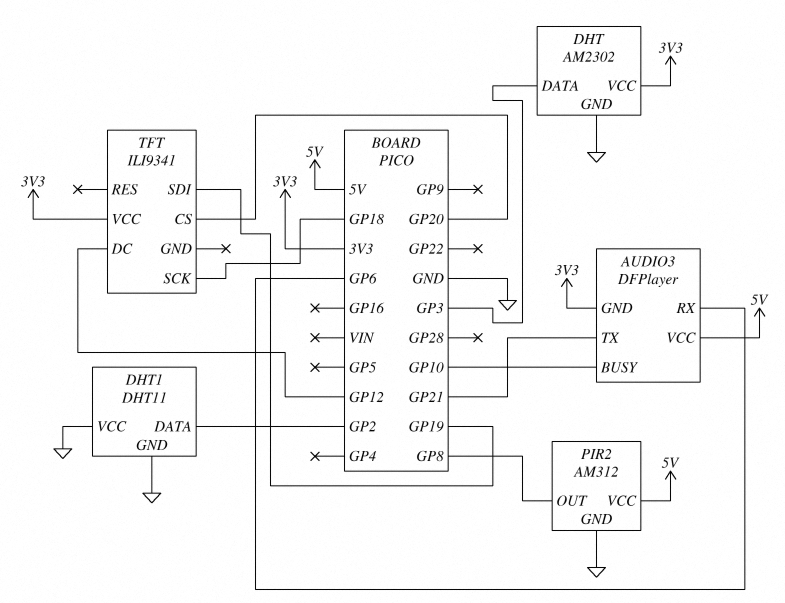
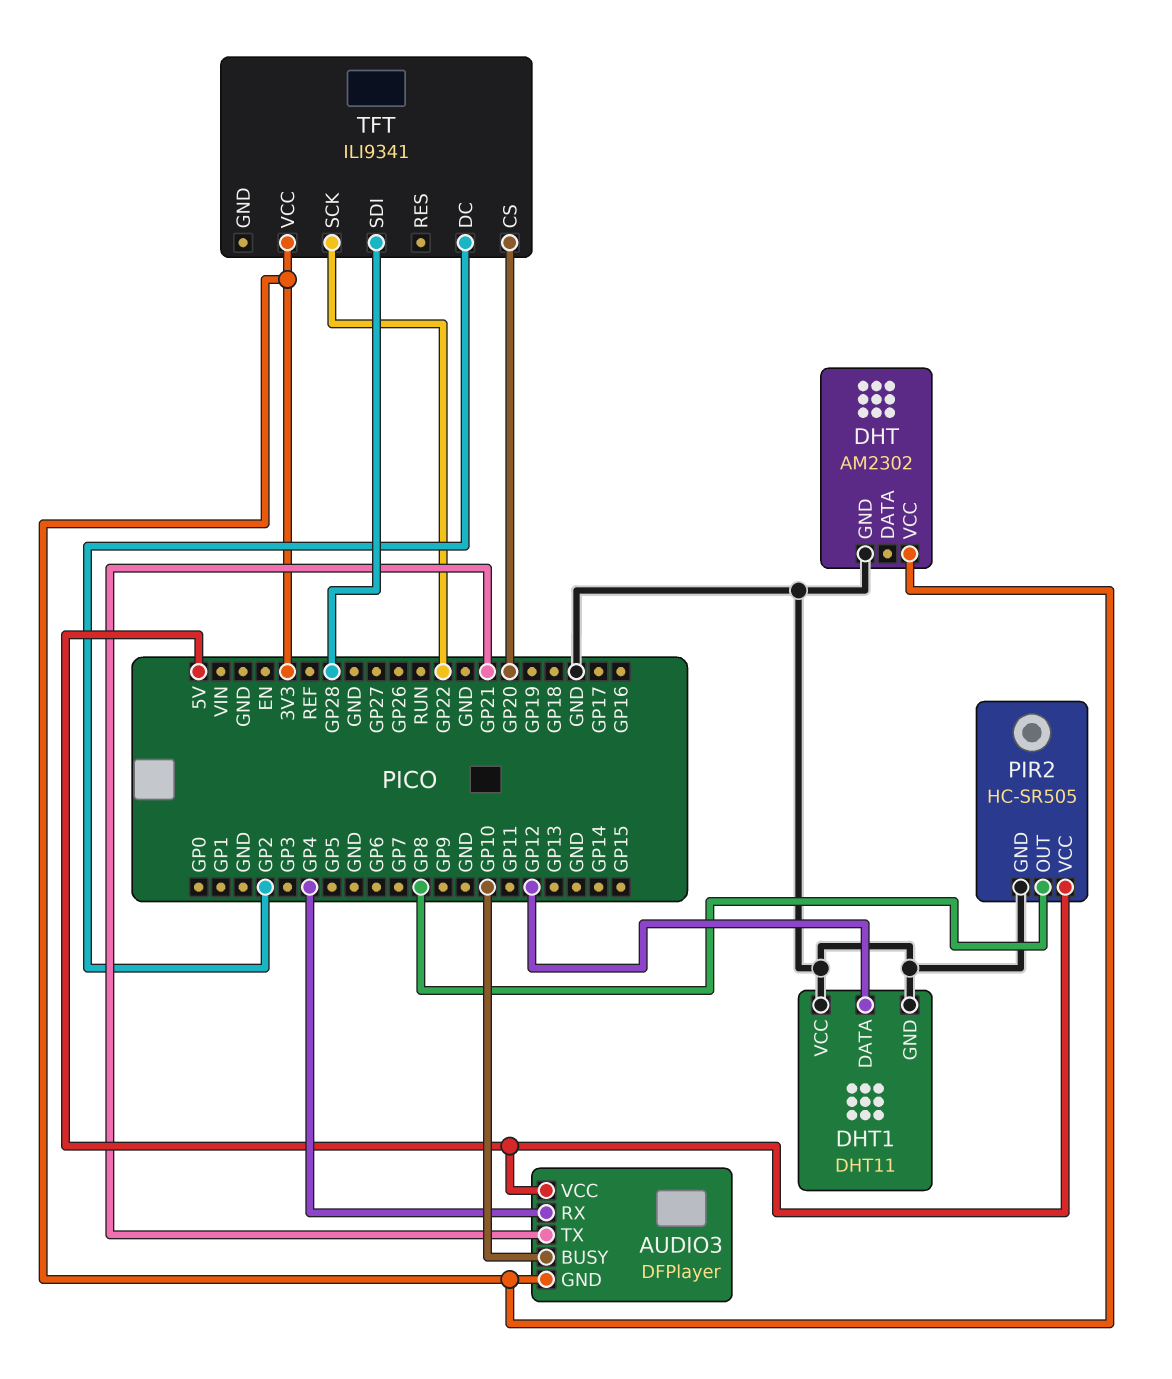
AUDIO3 pin RX: GP6 -> GP4
DHT pin DATA: GP3 -> none
DHT1 pin DATA: GP2 -> GP12
PIR2: AM312 -> HC-SR505
TFT pin DC: GP12 -> GP2
TFT pin SCK: GP18 -> GP22
TFT pin SDI: GP19 -> GP28

